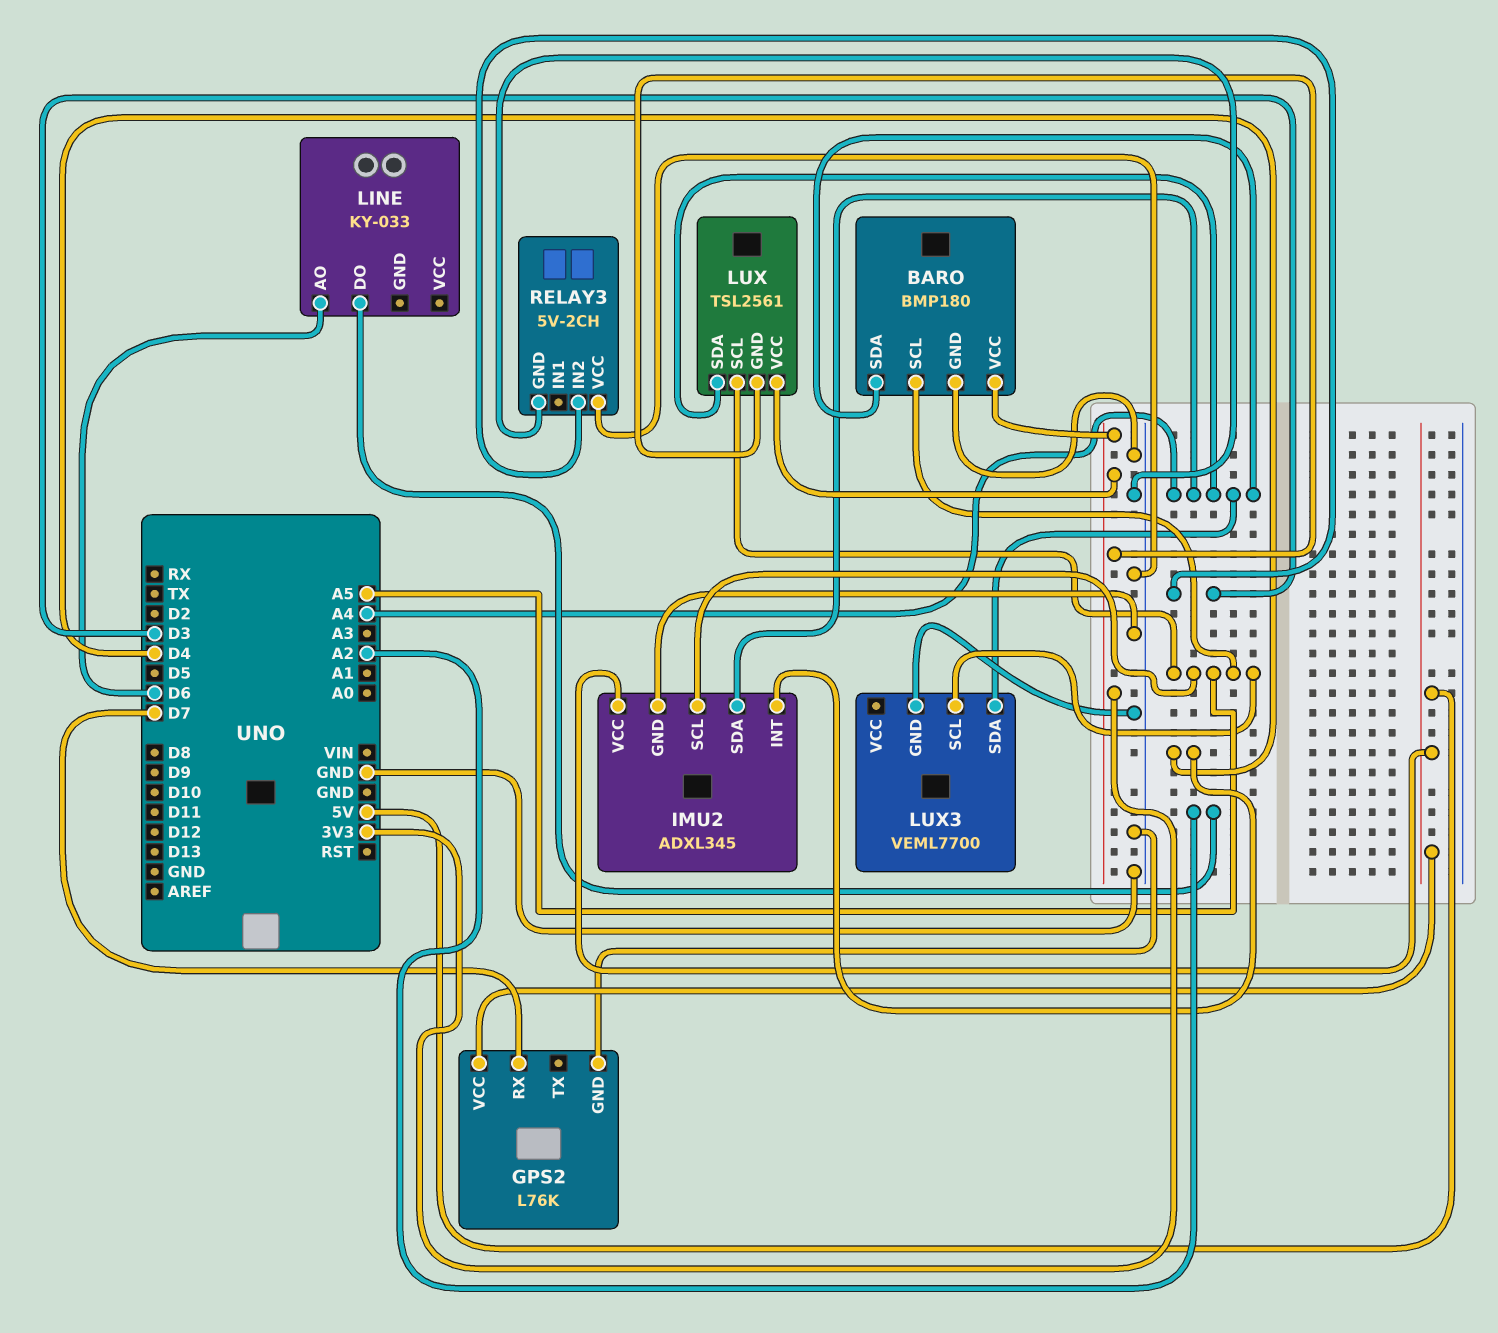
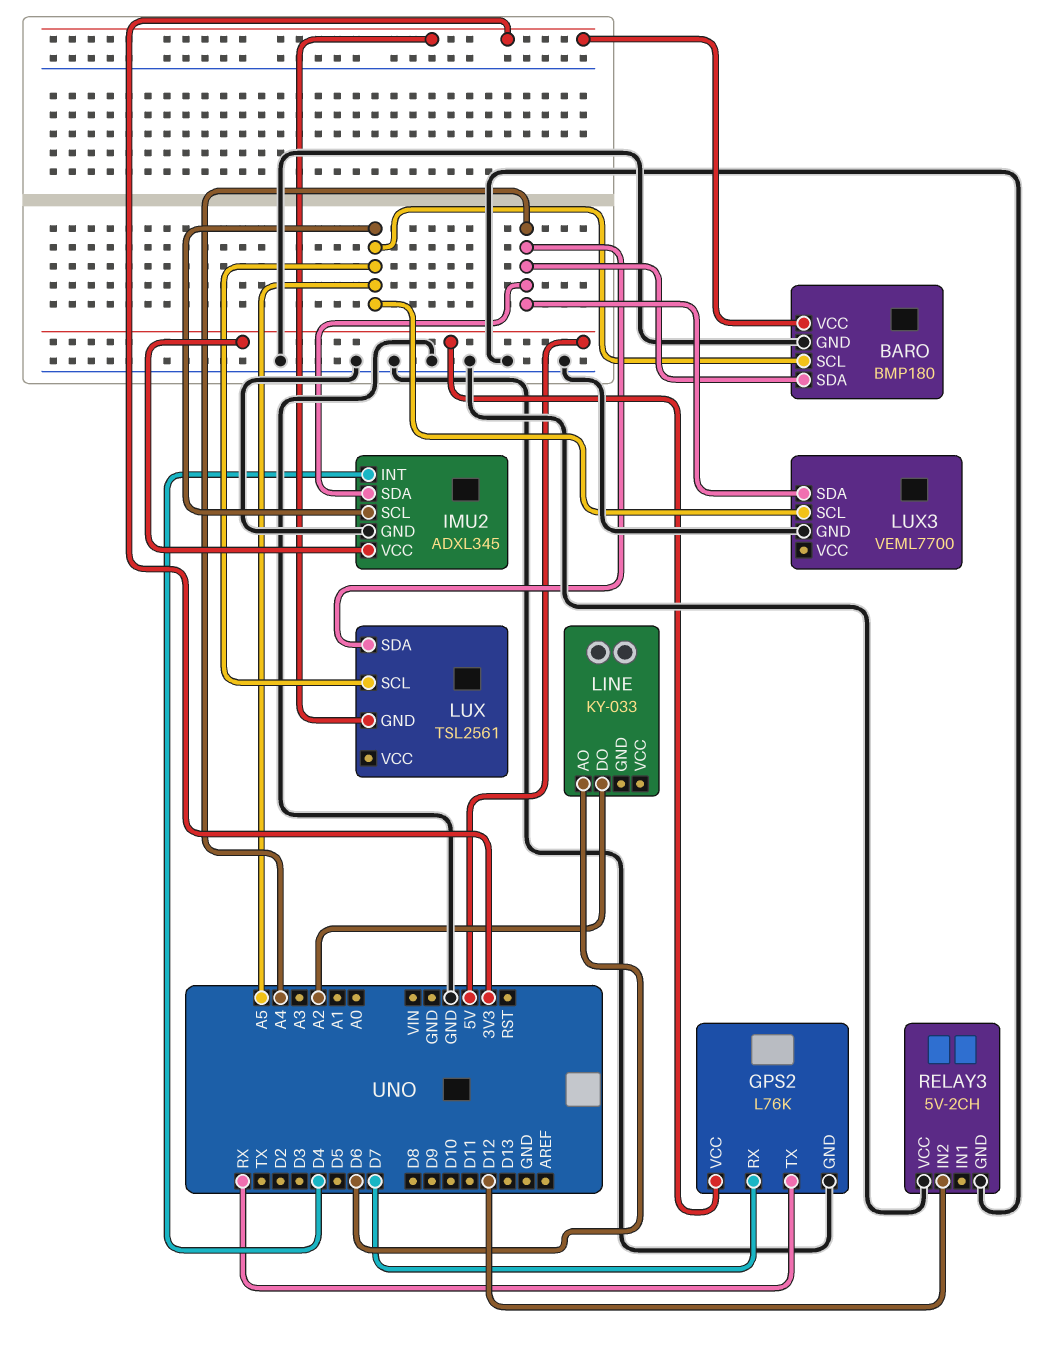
GPS2 pin TX: none -> RX
LUX pin VCC: 3V3 -> none
RELAY3 pin IN2: D3 -> D12

